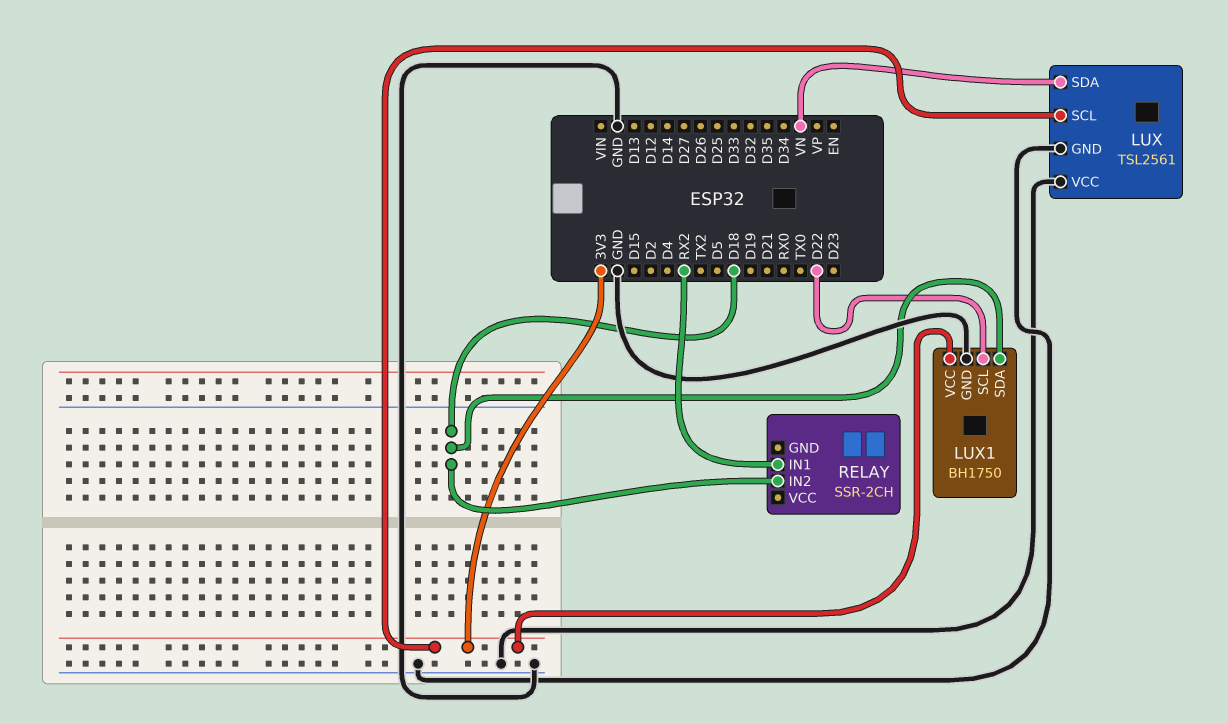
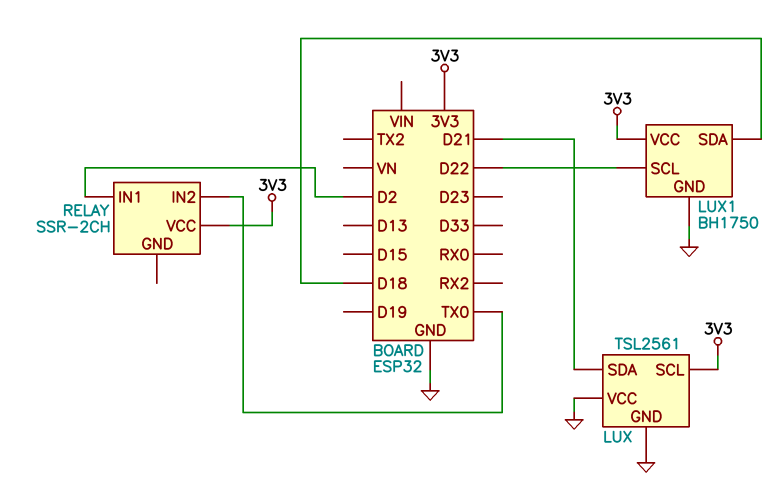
LUX pin SDA: VN -> D21
RELAY pin IN1: RX2 -> D2
RELAY pin IN2: D18 -> TX0
RELAY pin VCC: none -> 3V3

